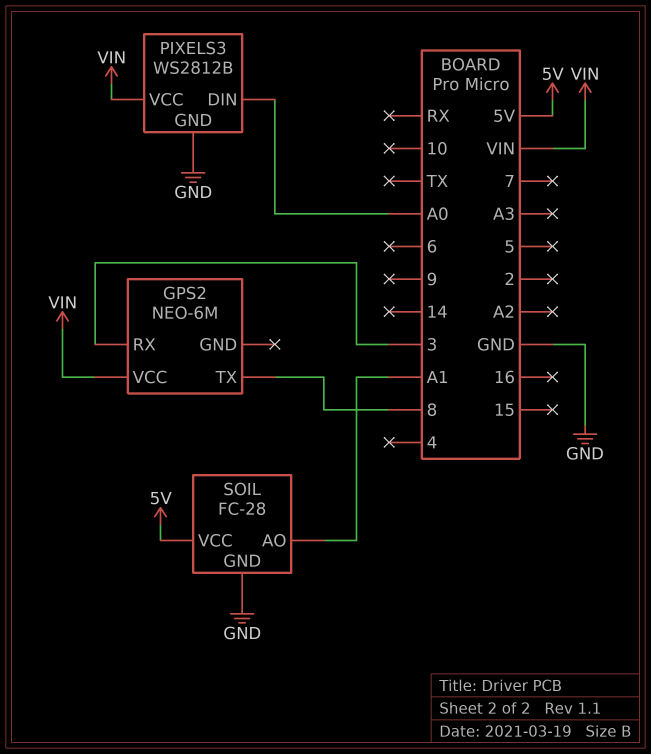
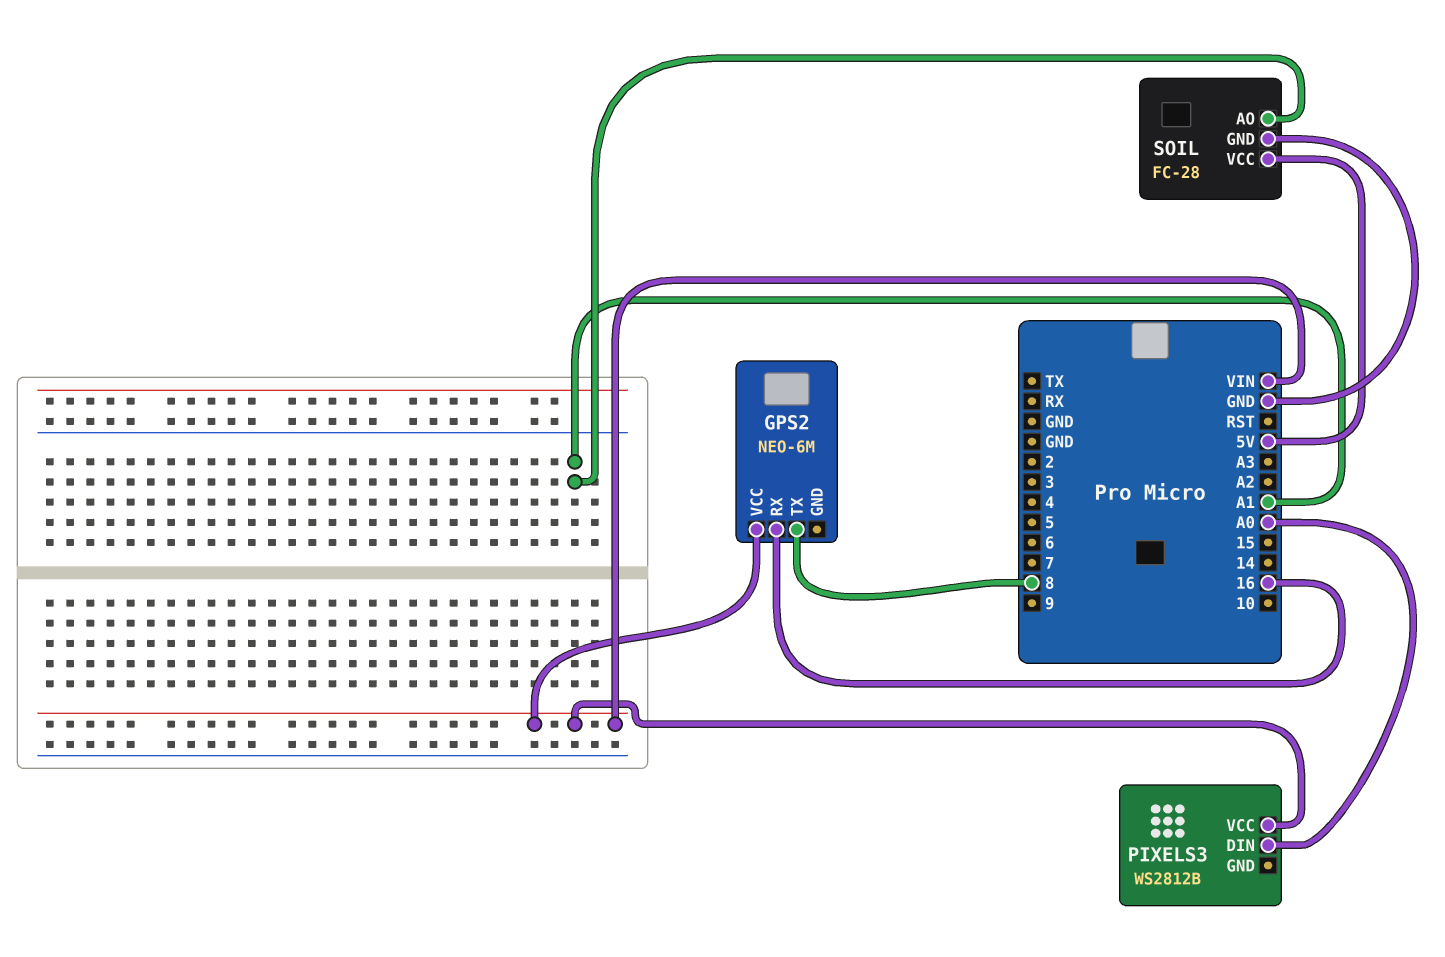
GPS2 pin RX: 3 -> 16
PIXELS3 pin GND: GND -> none

